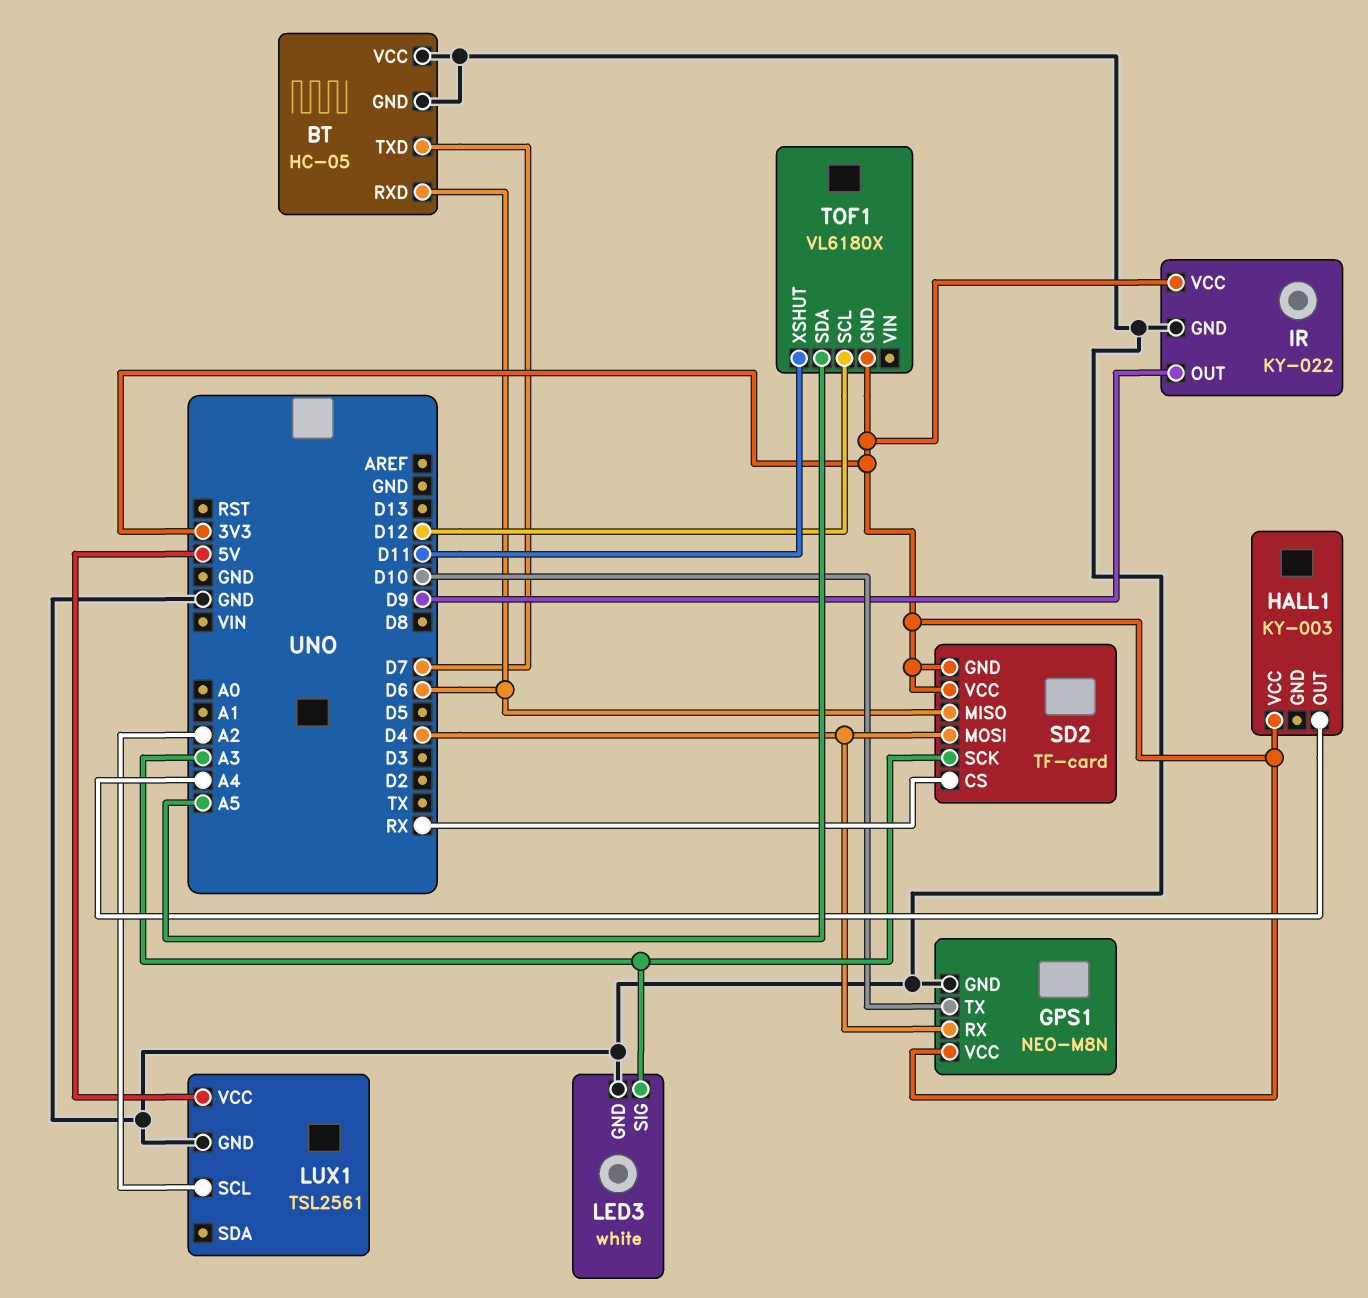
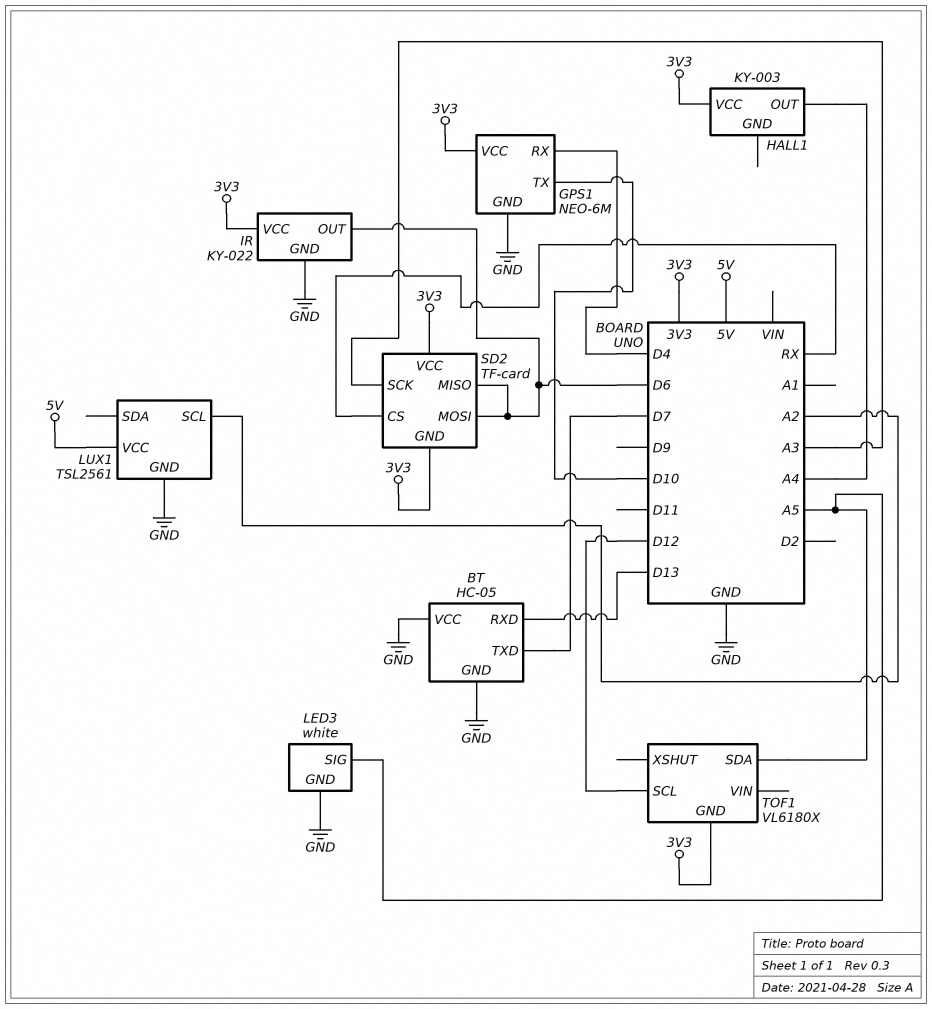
BT pin RXD: D6 -> D13
GPS1: NEO-M8N -> NEO-6M
IR pin OUT: D9 -> D6
LED3 pin SIG: A3 -> A5
SD2 pin MOSI: D4 -> D6
TOF1 pin XSHUT: D11 -> none

